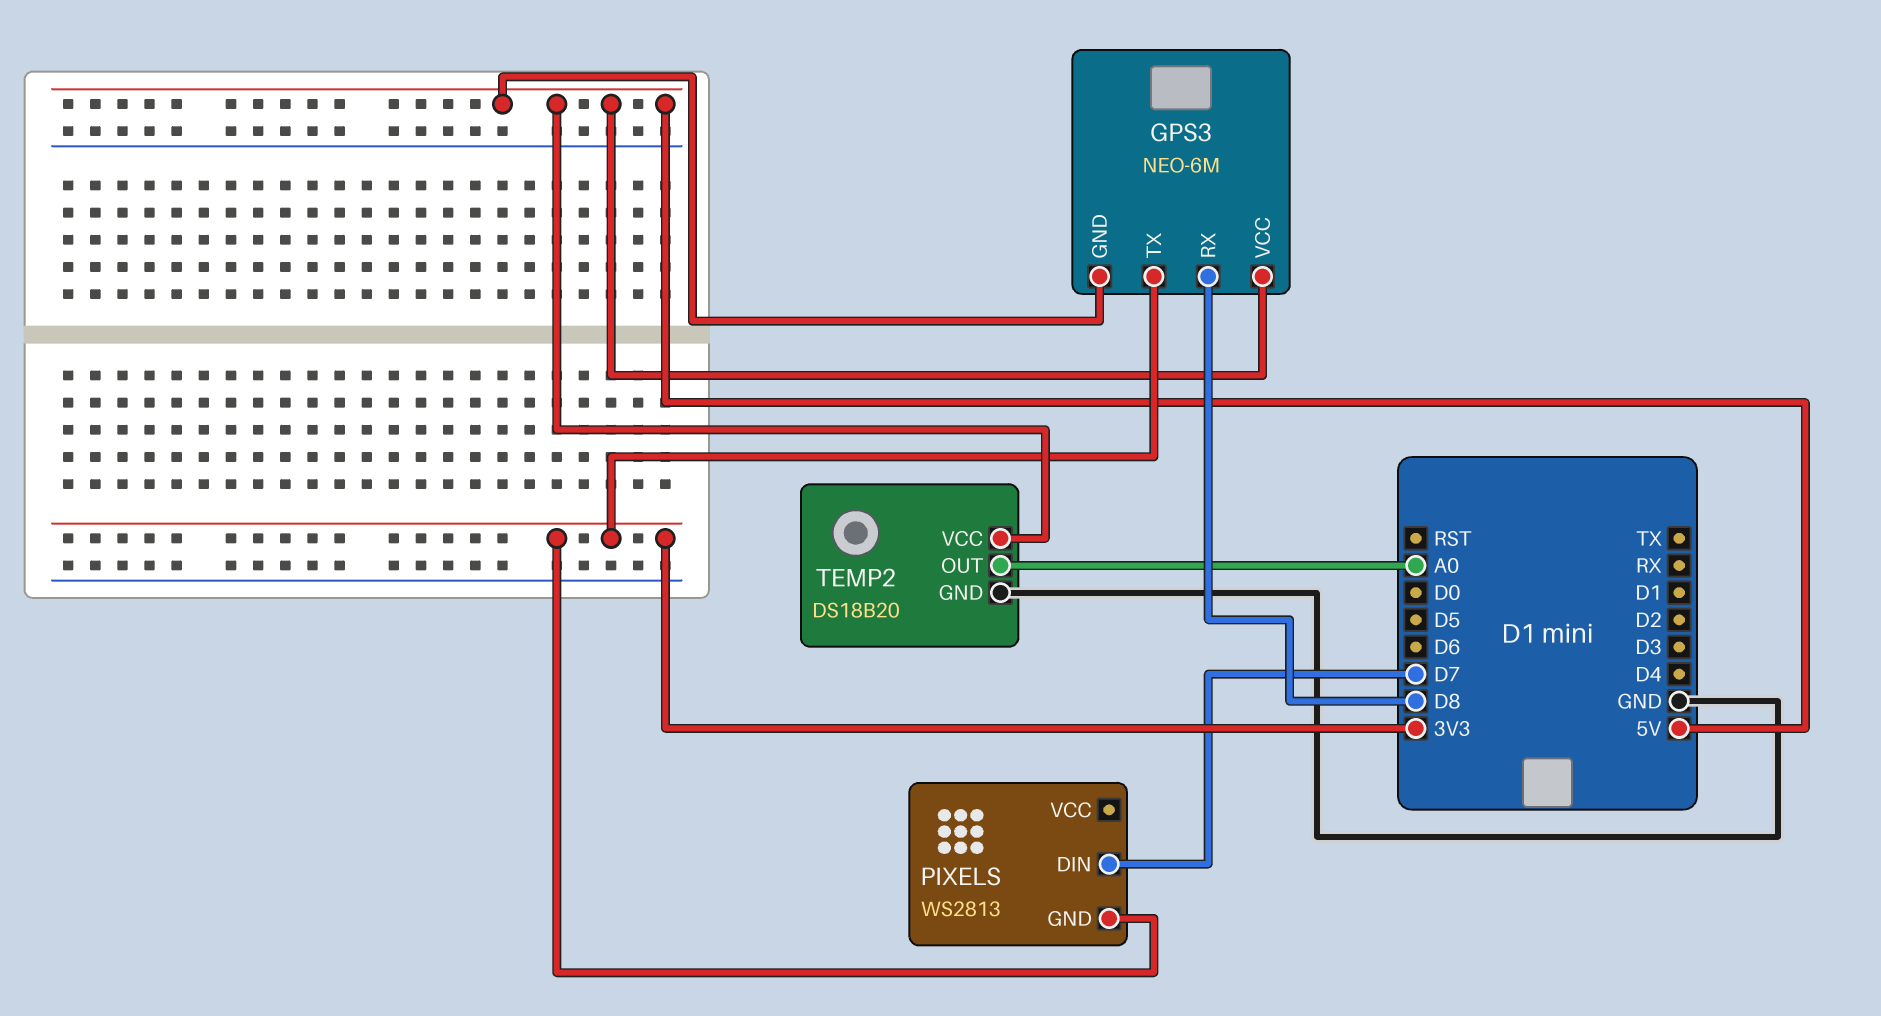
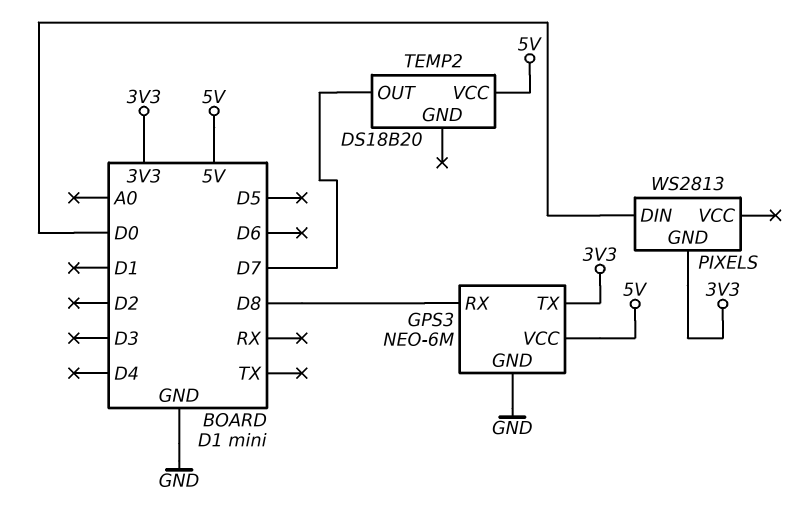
GPS3 pin GND: 5V -> GND
PIXELS pin DIN: D7 -> D0
TEMP2 pin GND: GND -> none
TEMP2 pin OUT: A0 -> D7

